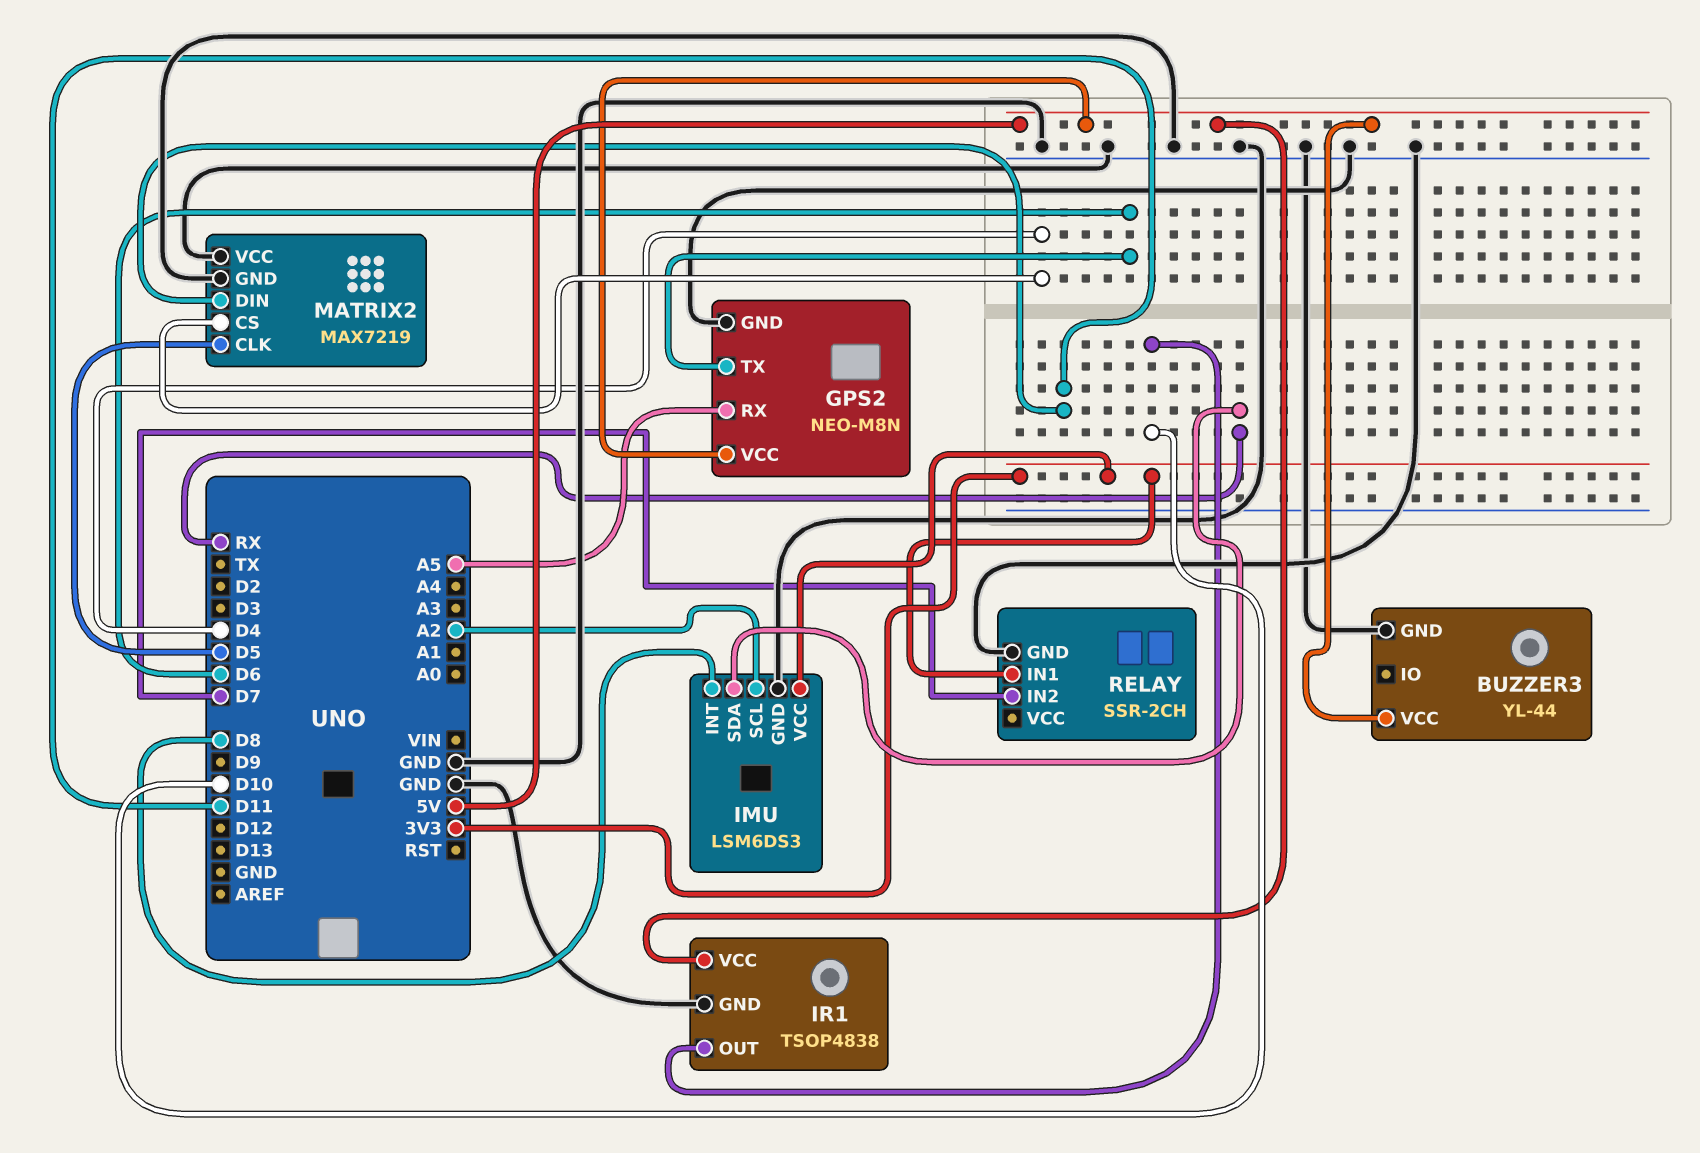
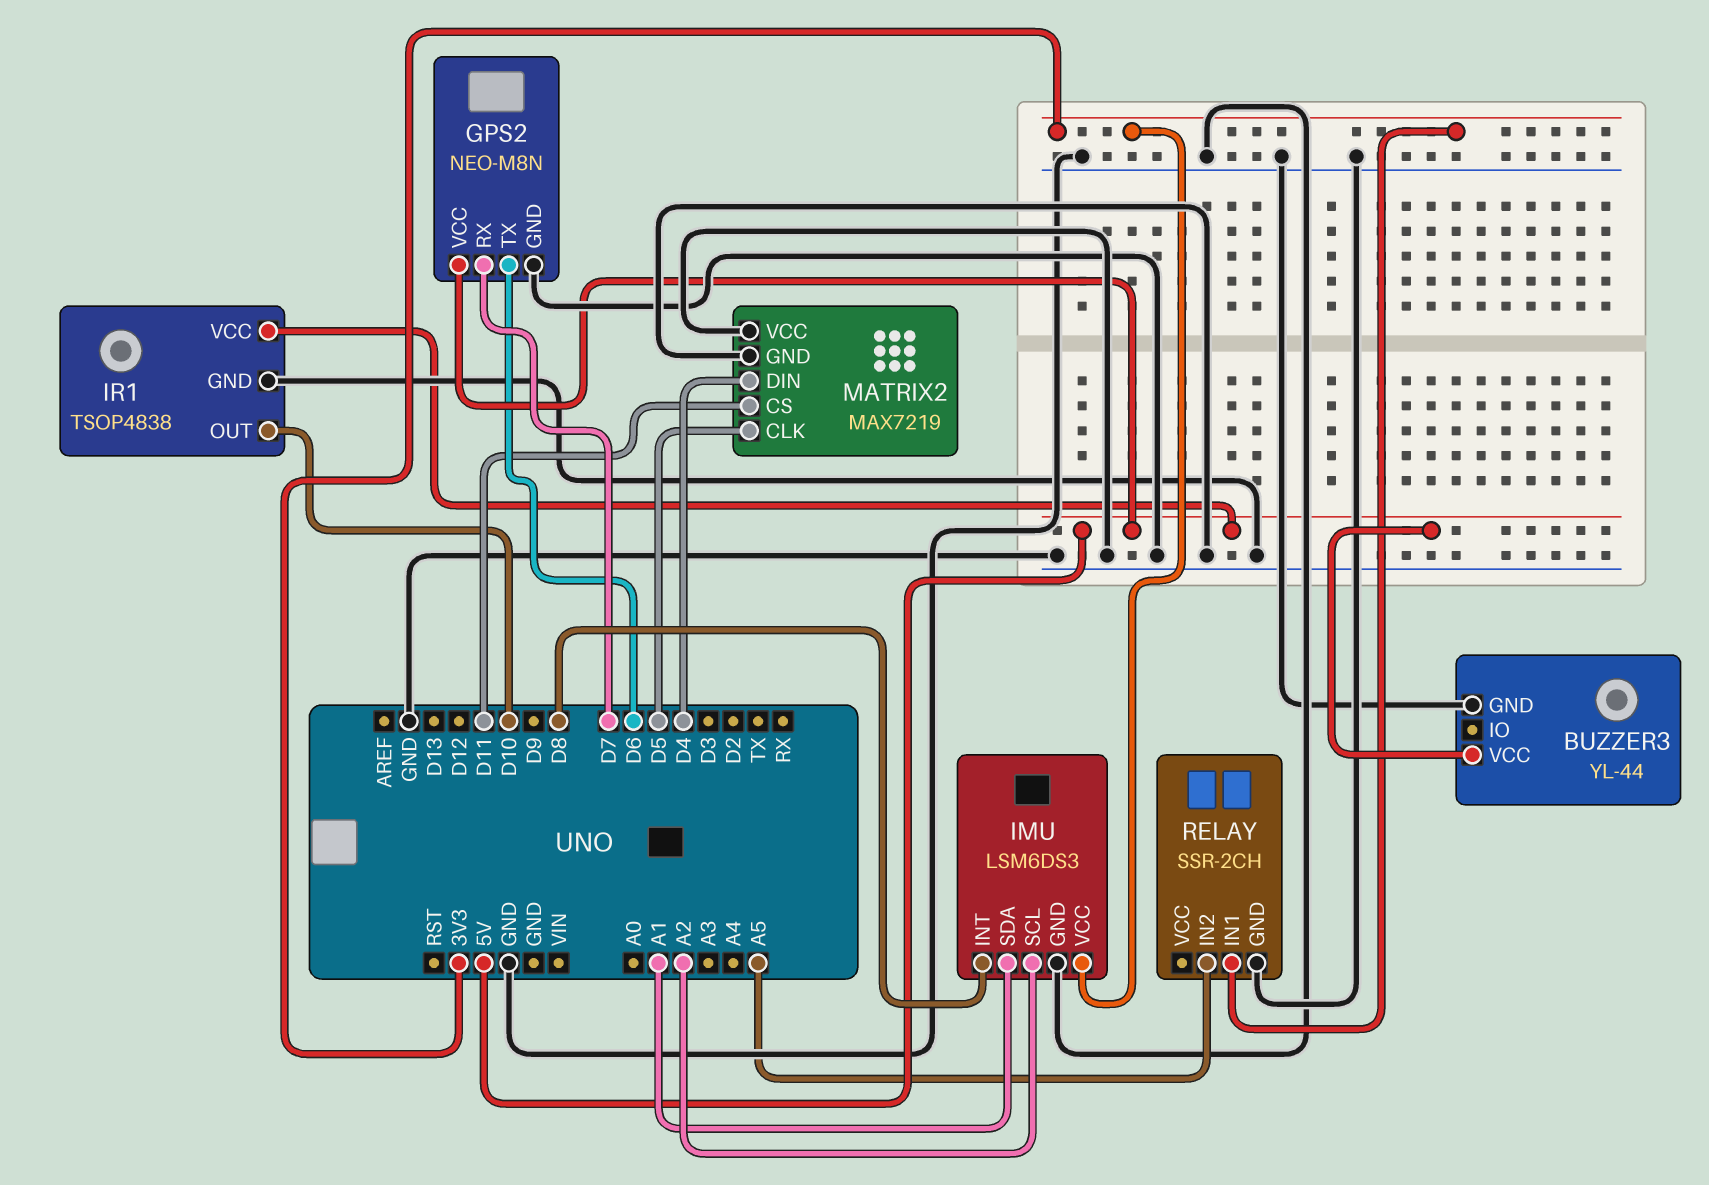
GPS2 pin RX: A5 -> D7
IMU pin SDA: RX -> A1
MATRIX2 pin CS: D4 -> D11
MATRIX2 pin DIN: D11 -> D4
RELAY pin IN2: D7 -> A5

